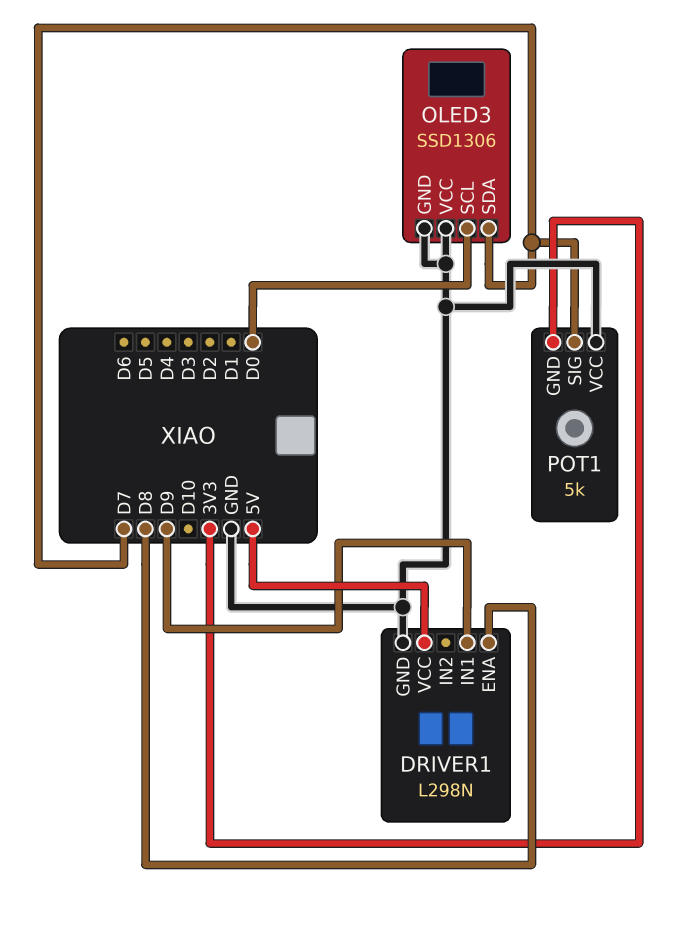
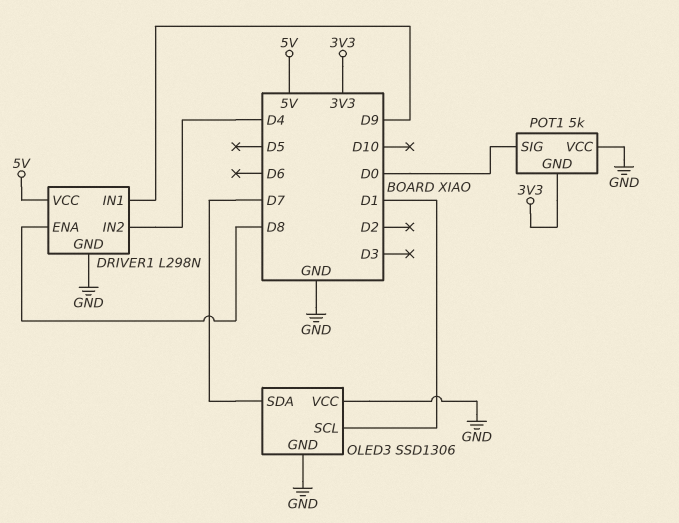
DRIVER1 pin IN2: none -> D4
OLED3 pin SCL: D0 -> D1
POT1 pin SIG: D7 -> D0

